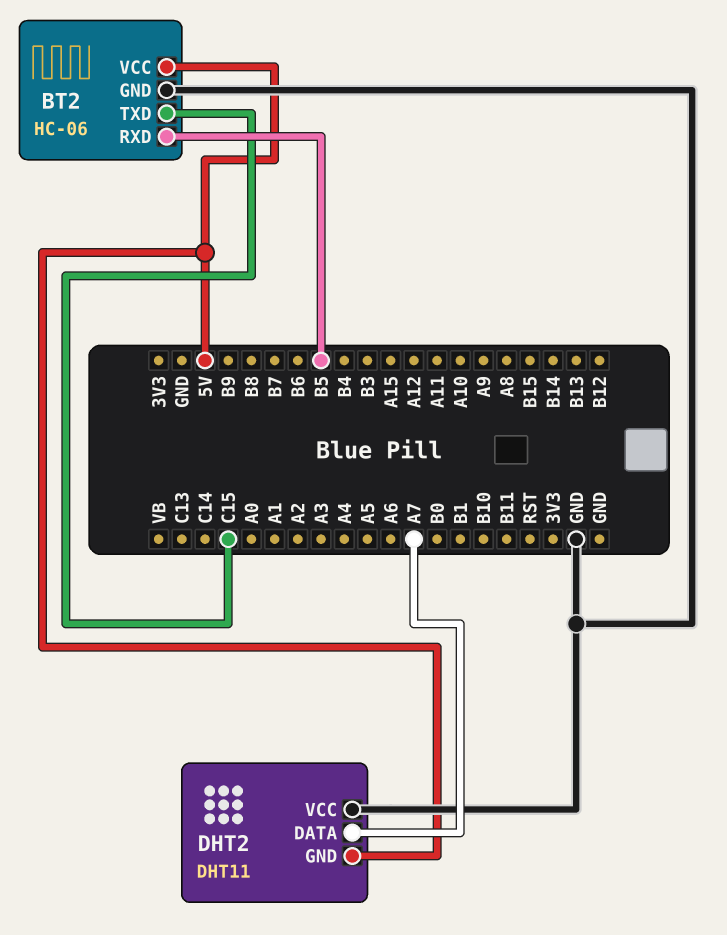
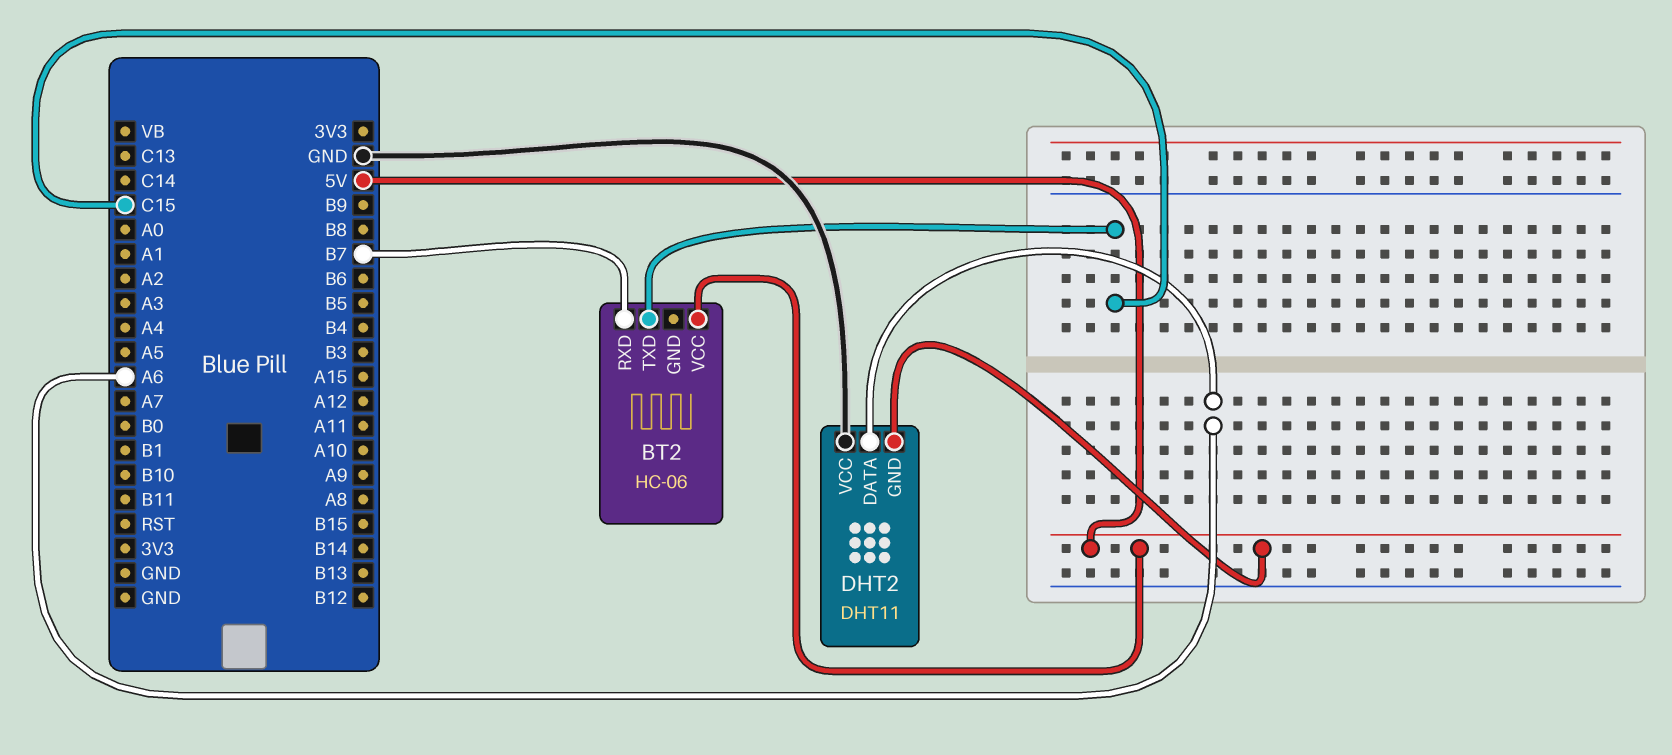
BT2 pin GND: GND -> none
BT2 pin RXD: B5 -> B7
DHT2 pin DATA: A7 -> A6

